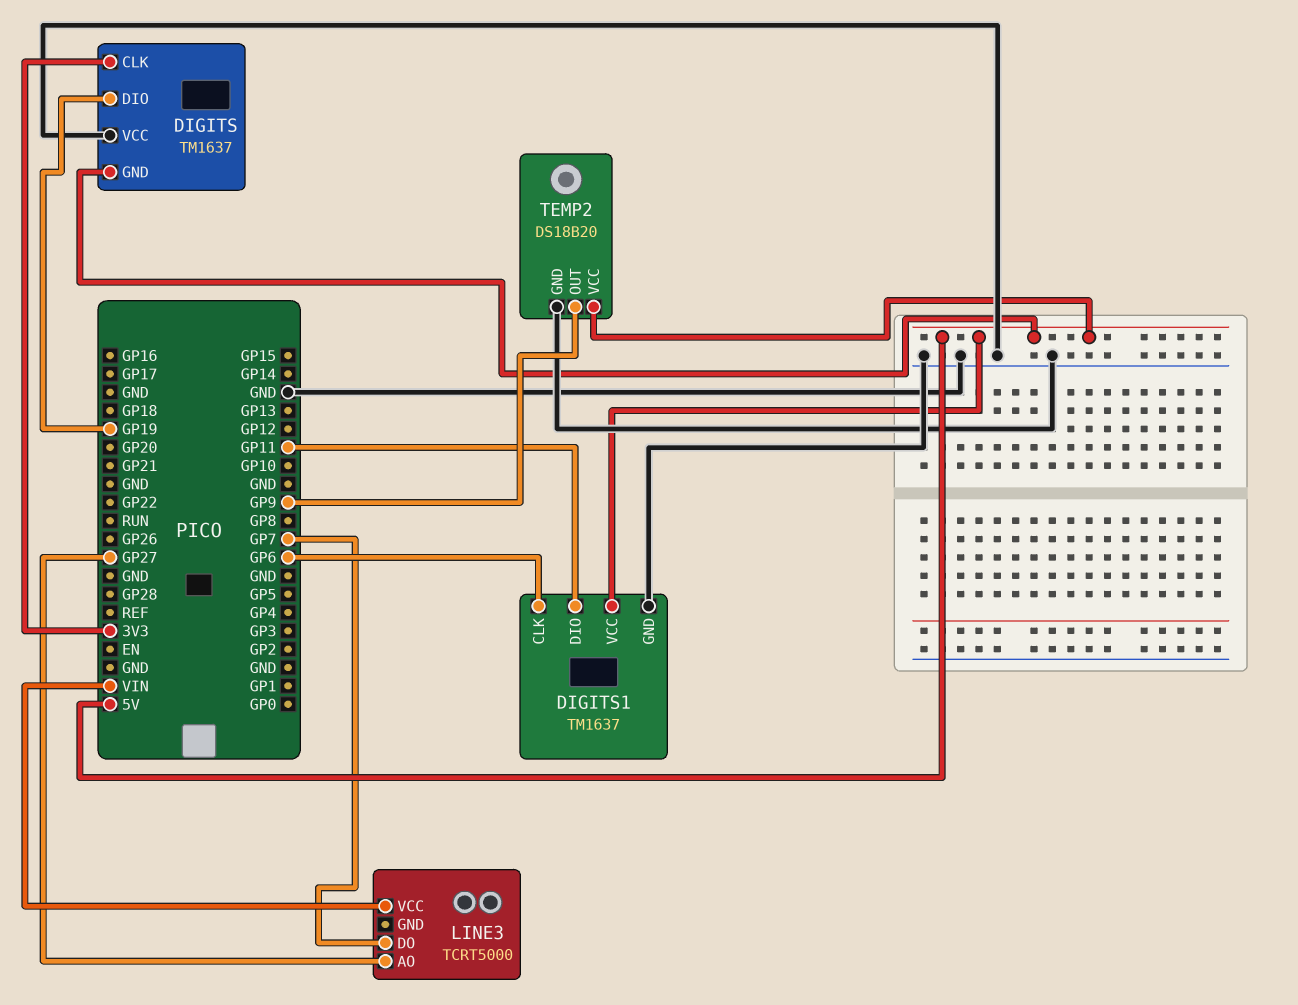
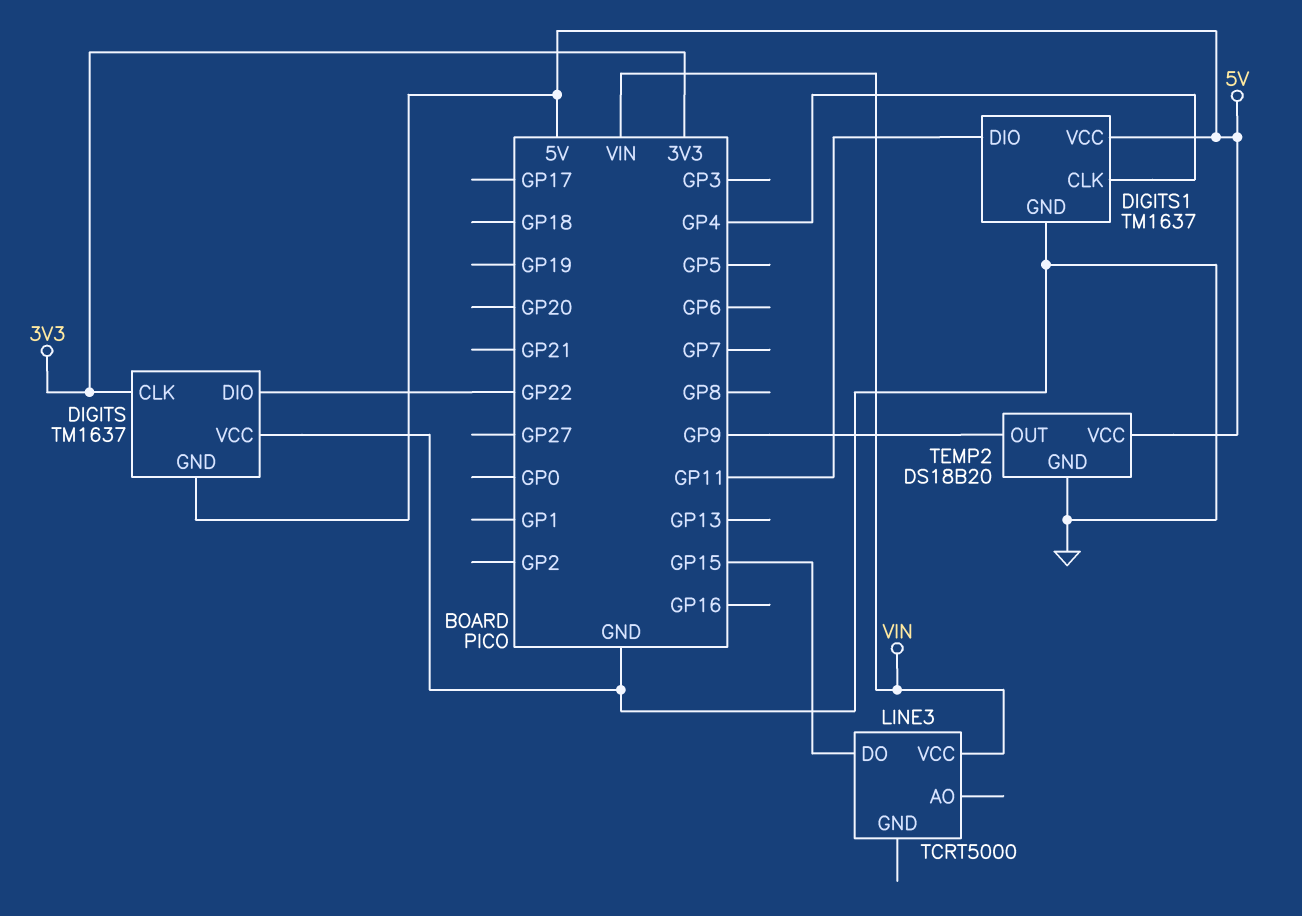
DIGITS pin DIO: GP19 -> GP22
DIGITS1 pin CLK: GP6 -> GP4
LINE3 pin AO: GP27 -> none
LINE3 pin DO: GP7 -> GP15

